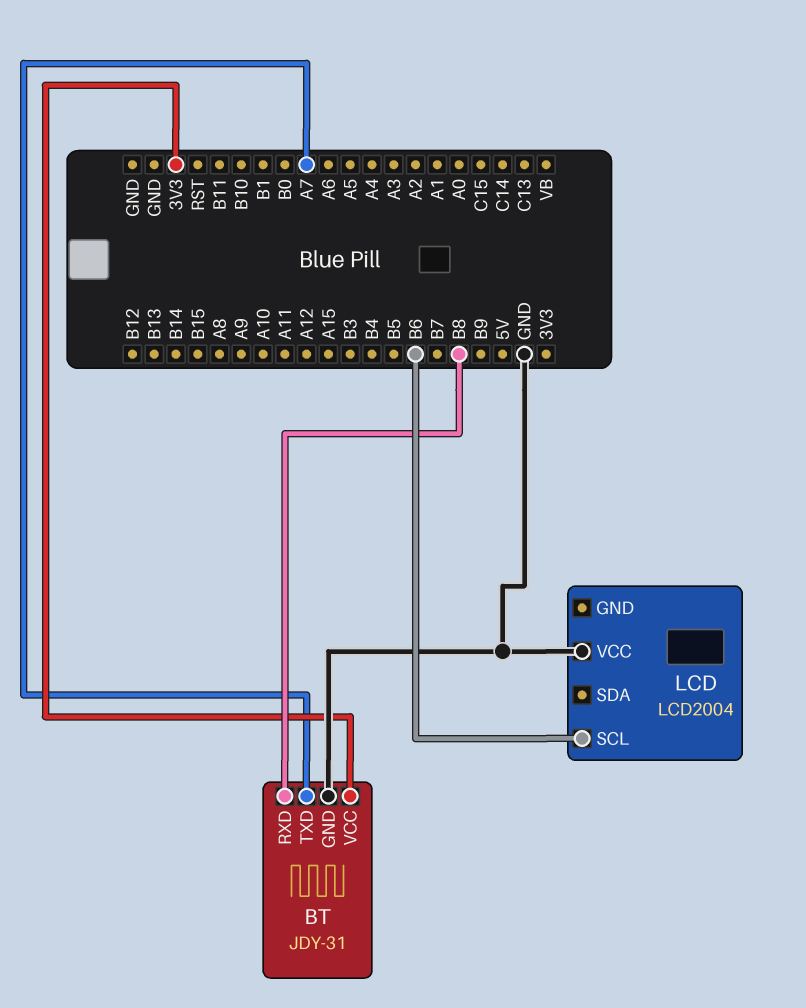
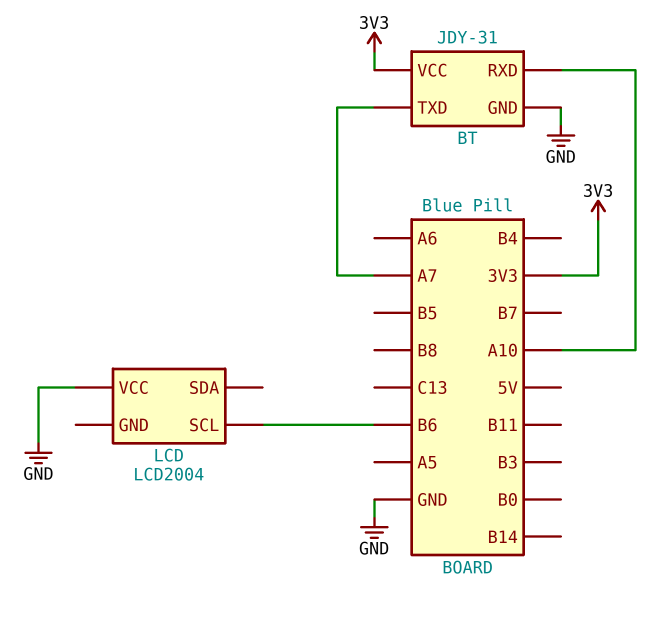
BT pin RXD: B8 -> A10

